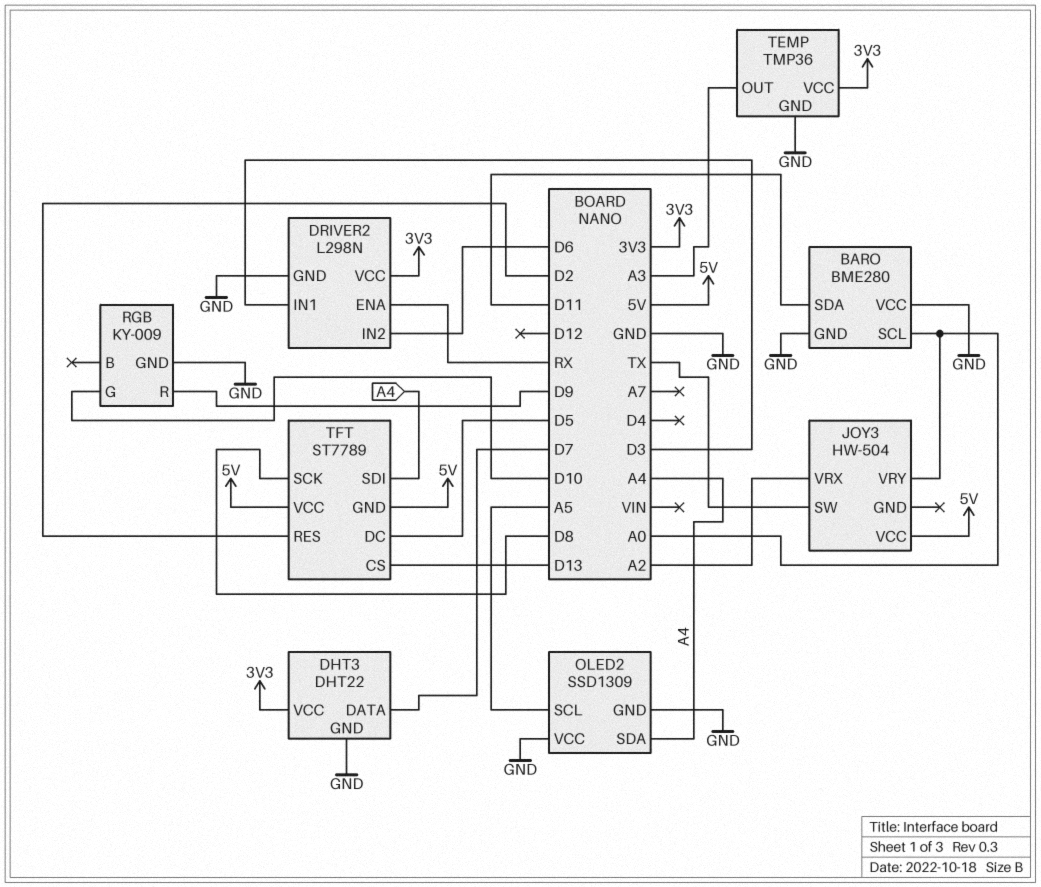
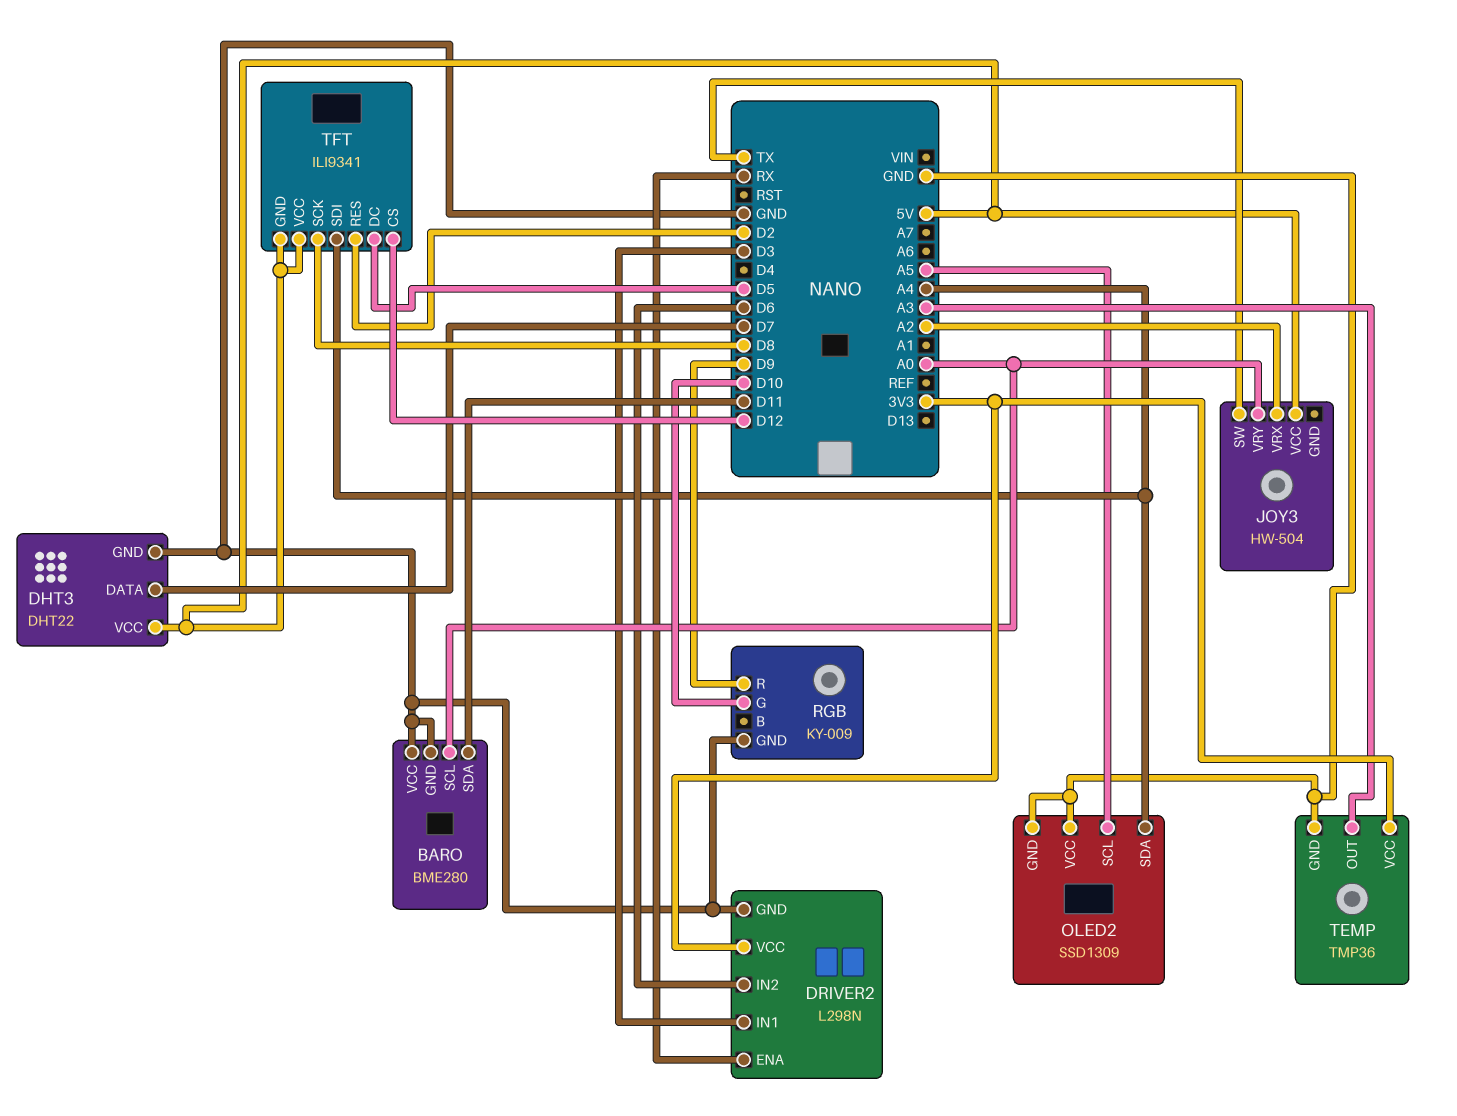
DHT3 pin VCC: 3V3 -> 5V
TFT: ST7789 -> ILI9341
TFT pin CS: D13 -> D12

